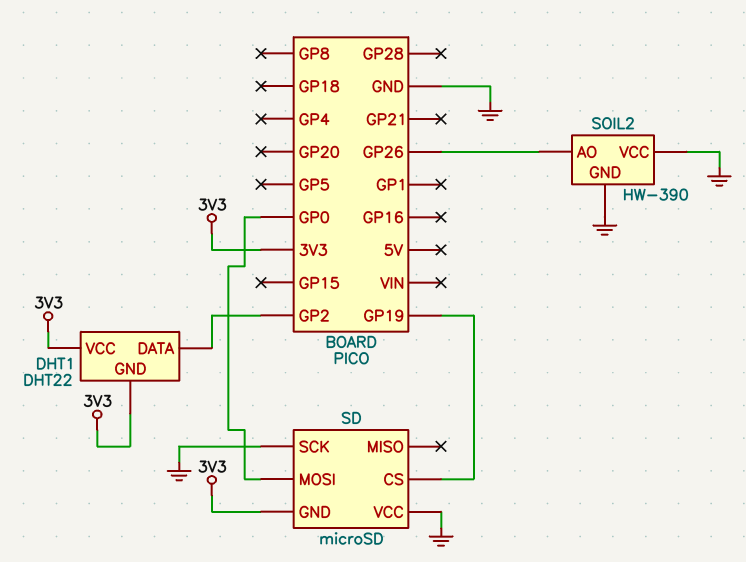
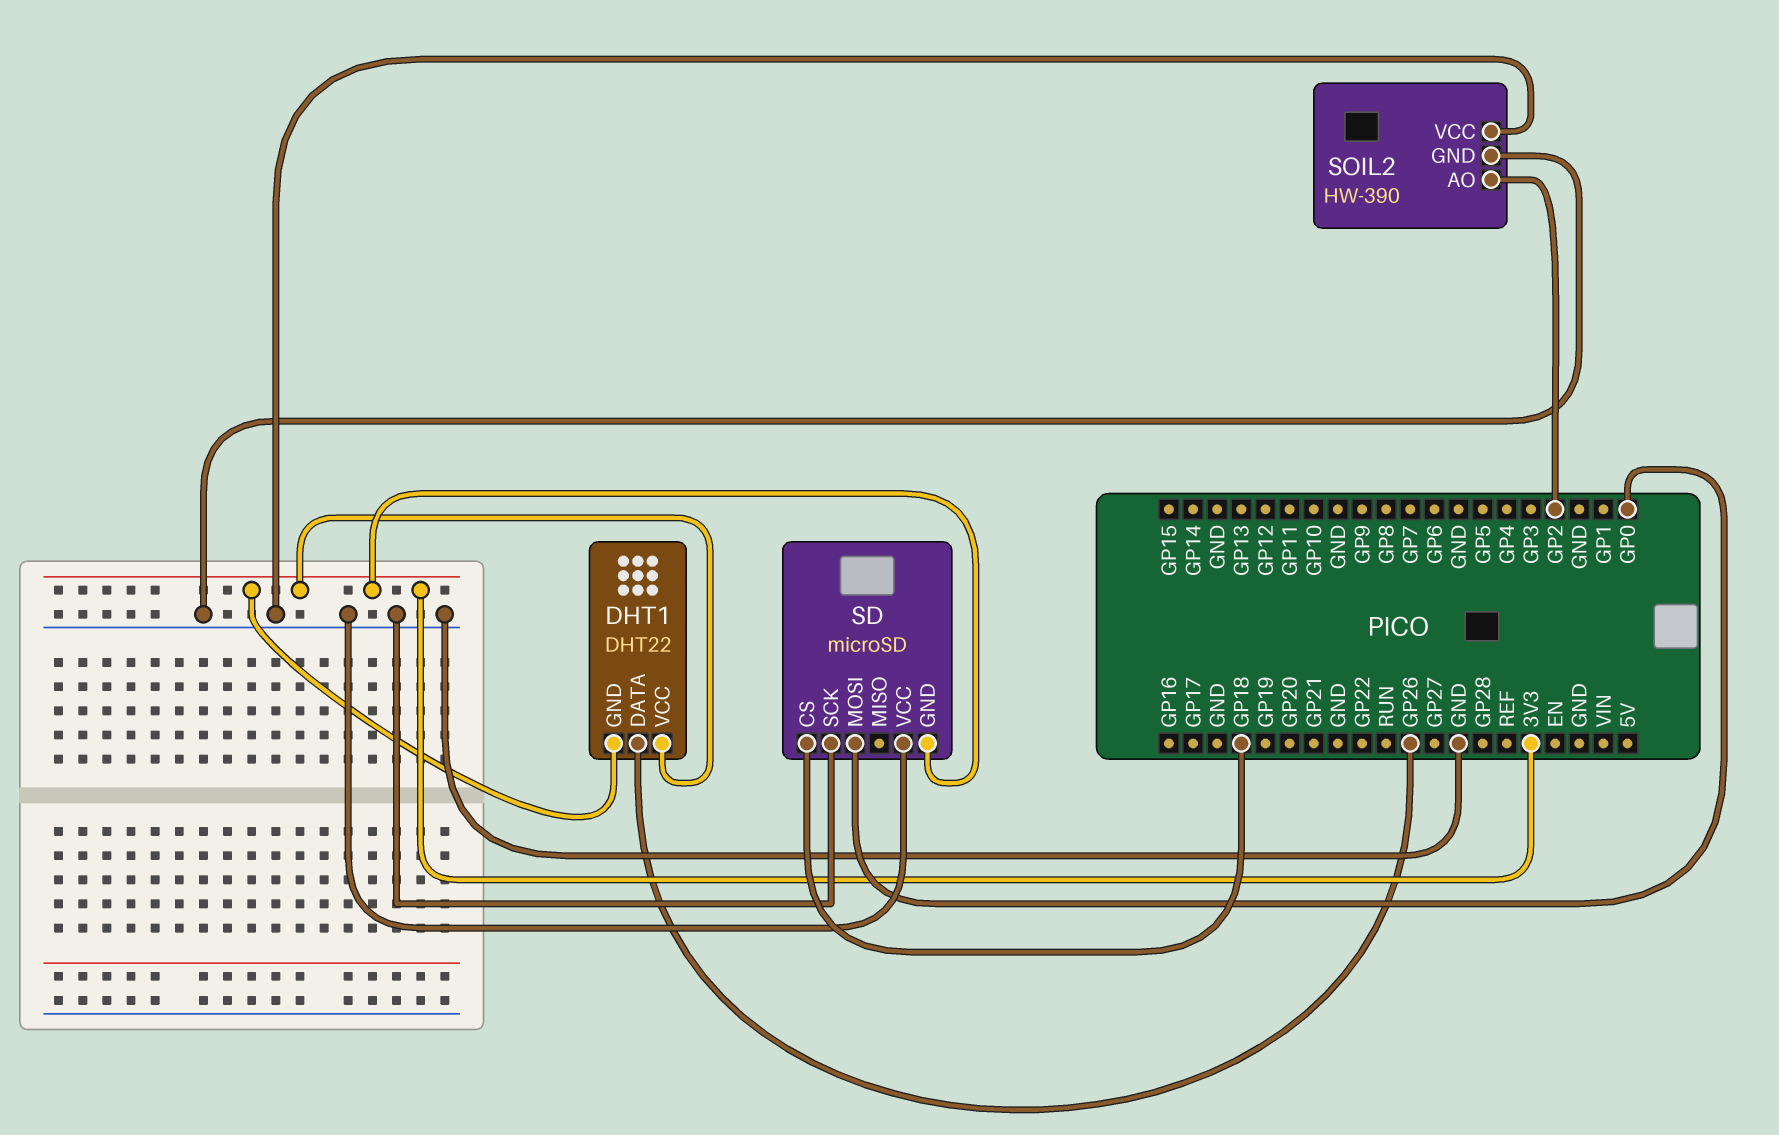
DHT1 pin DATA: GP2 -> GP26
SD pin CS: GP19 -> GP18
SOIL2 pin AO: GP26 -> GP2

